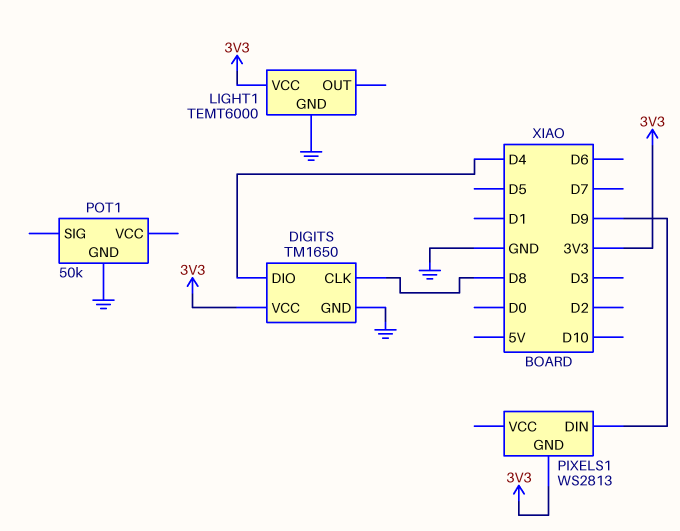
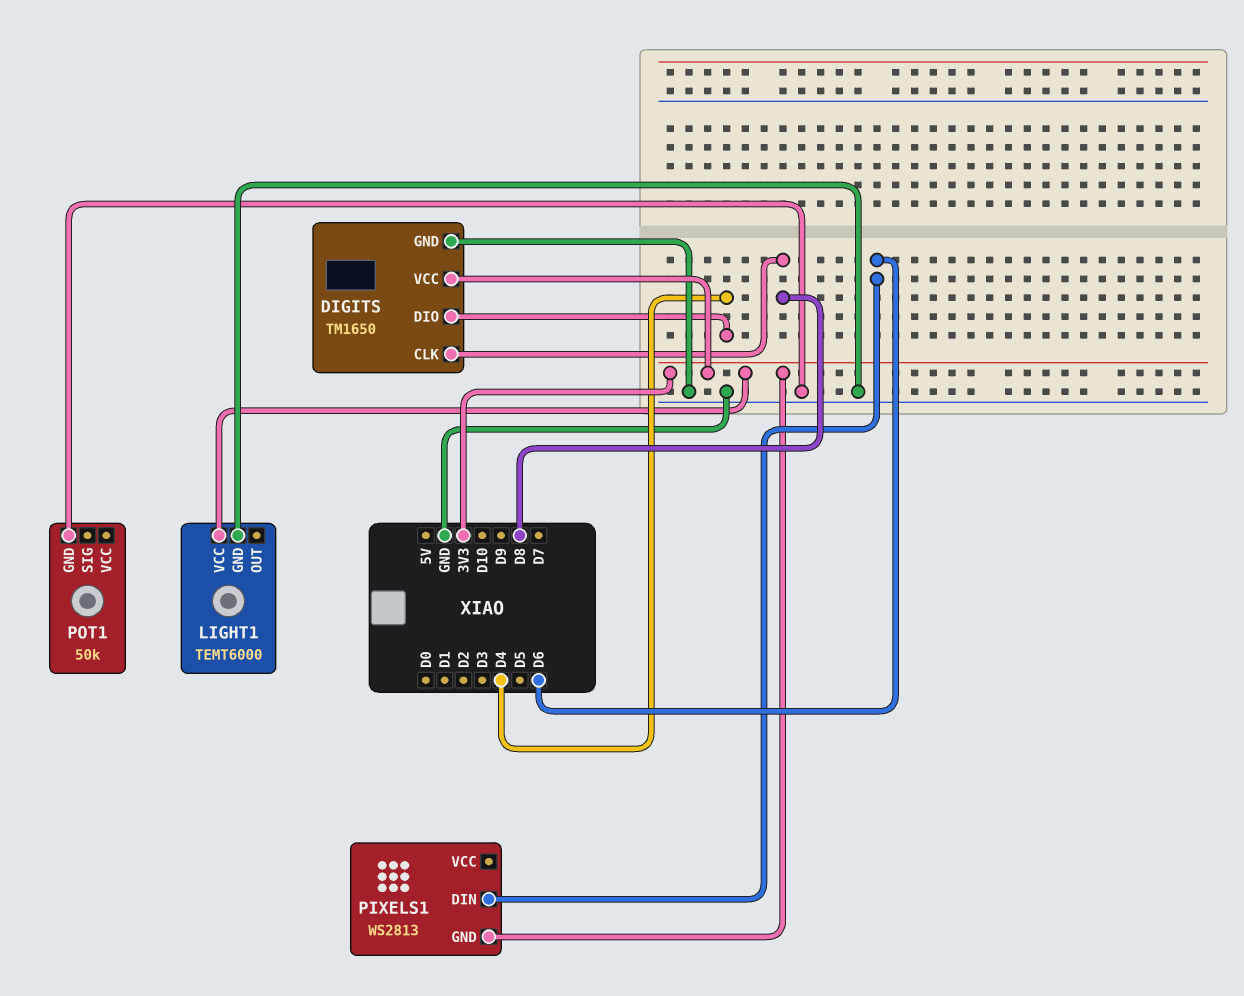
PIXELS1 pin DIN: D9 -> D6

